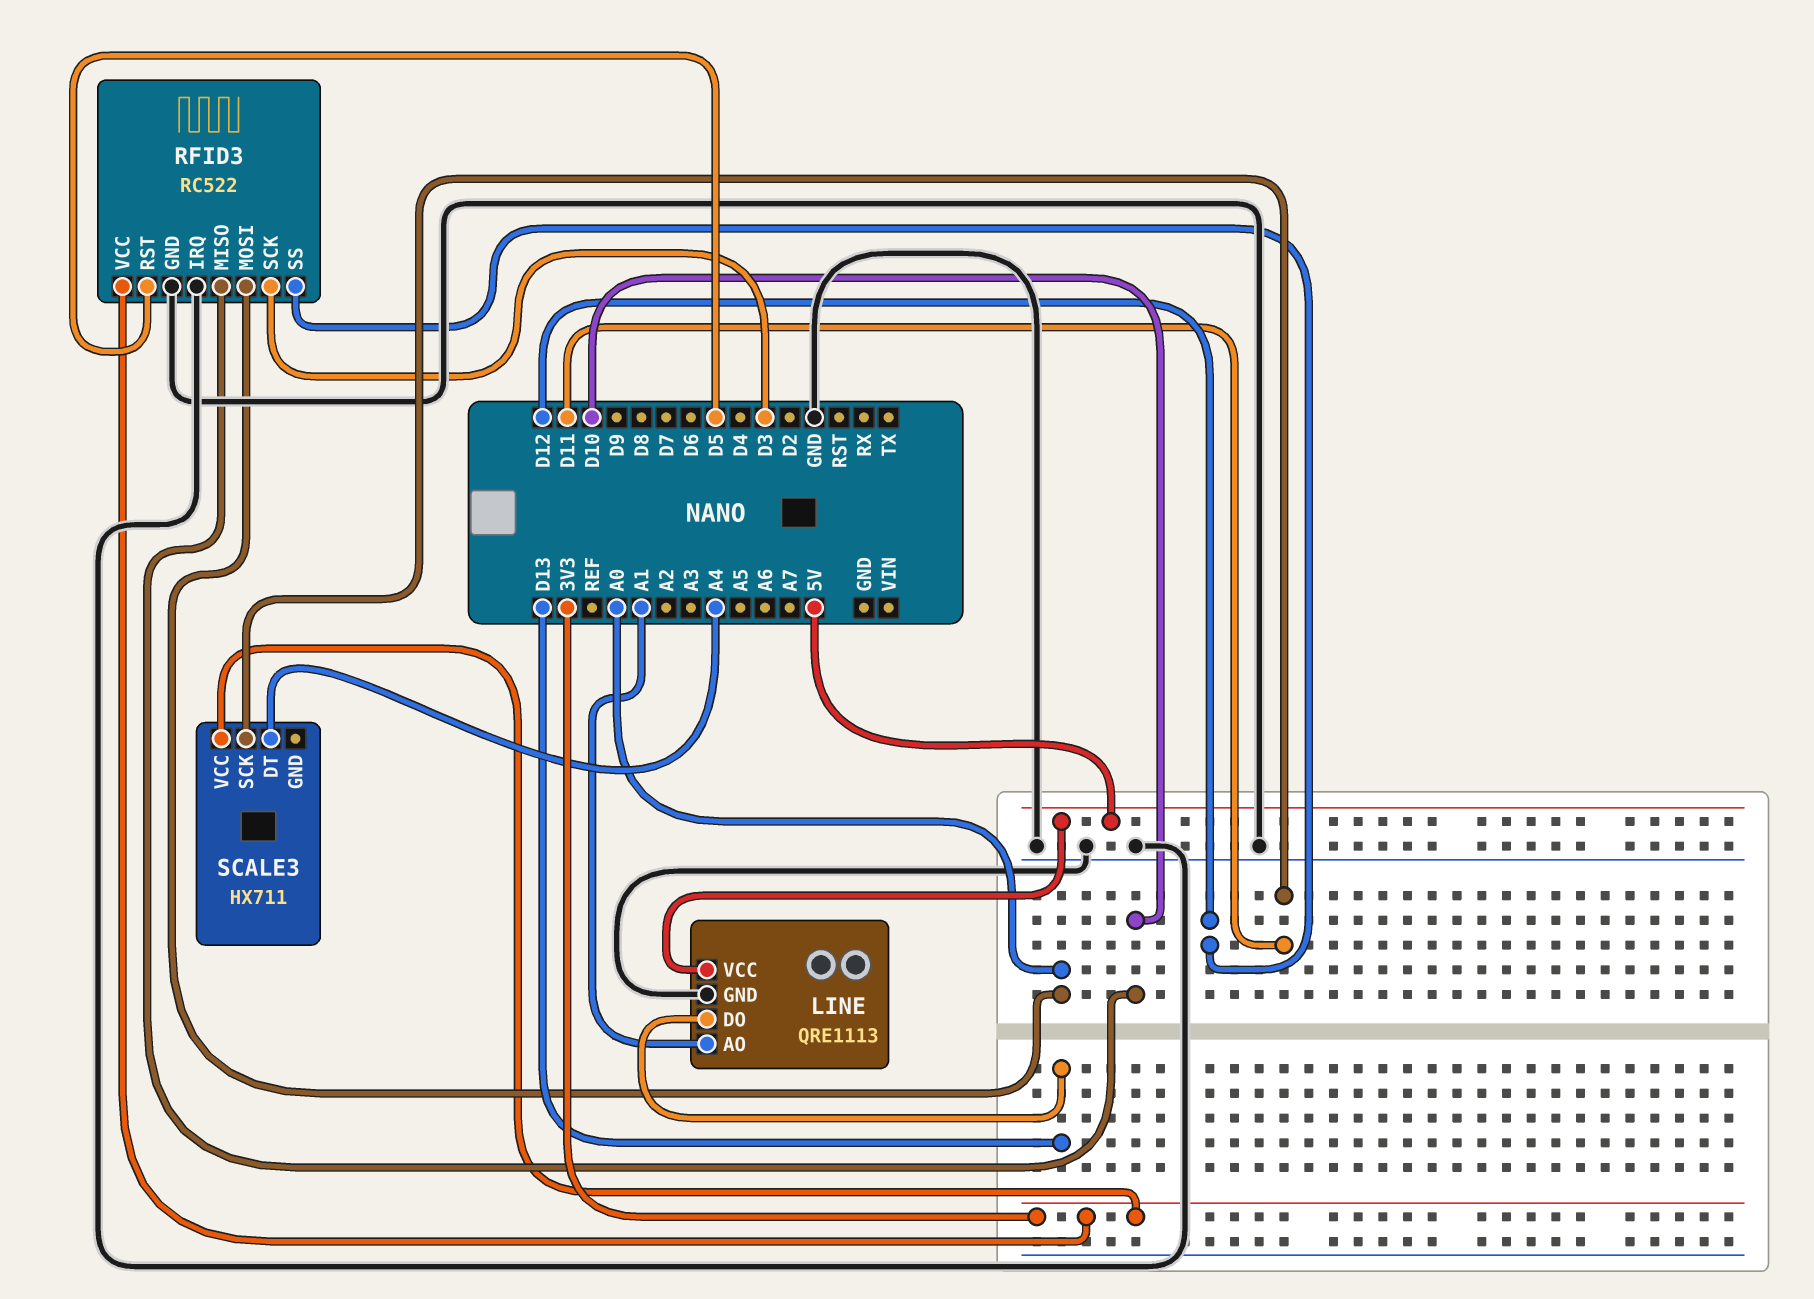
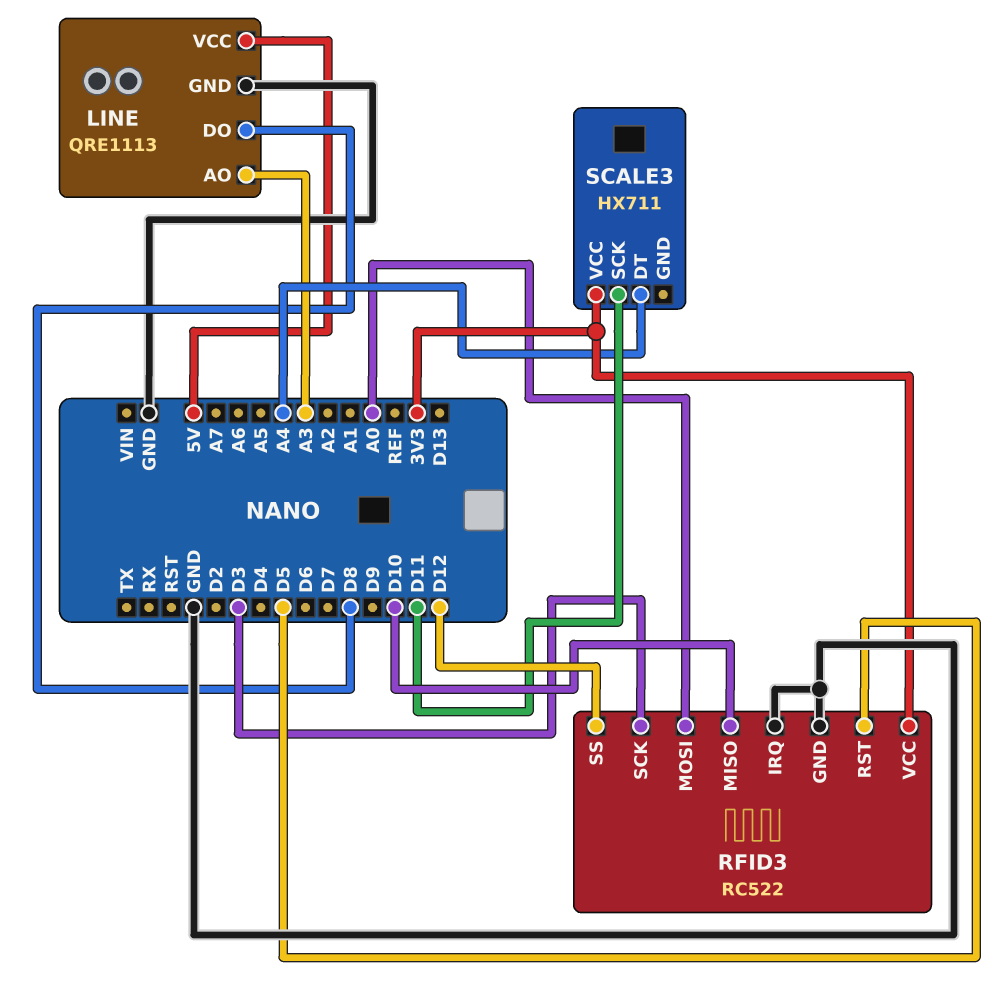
LINE pin AO: A1 -> A3
LINE pin DO: D13 -> D8

